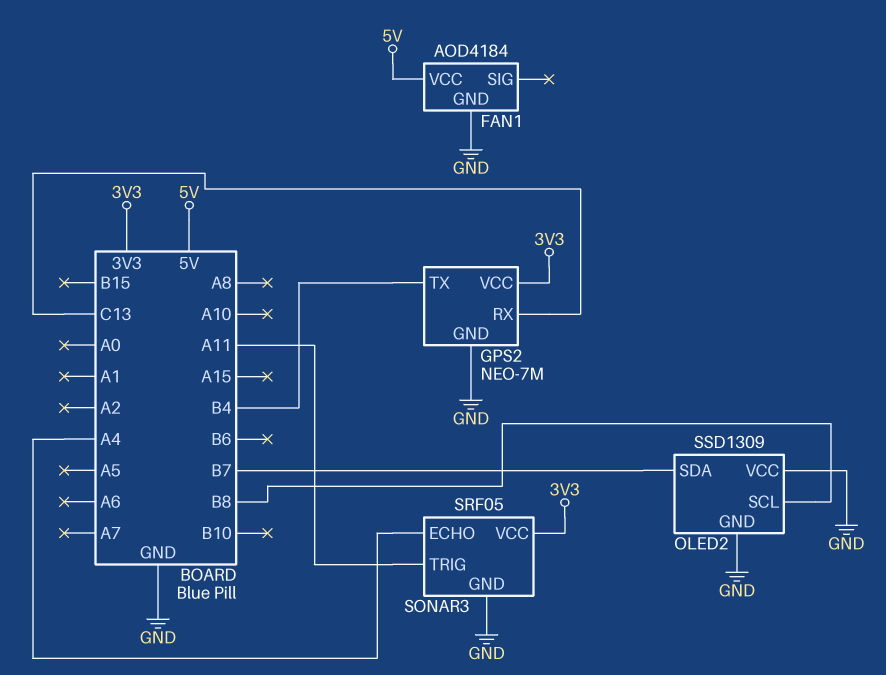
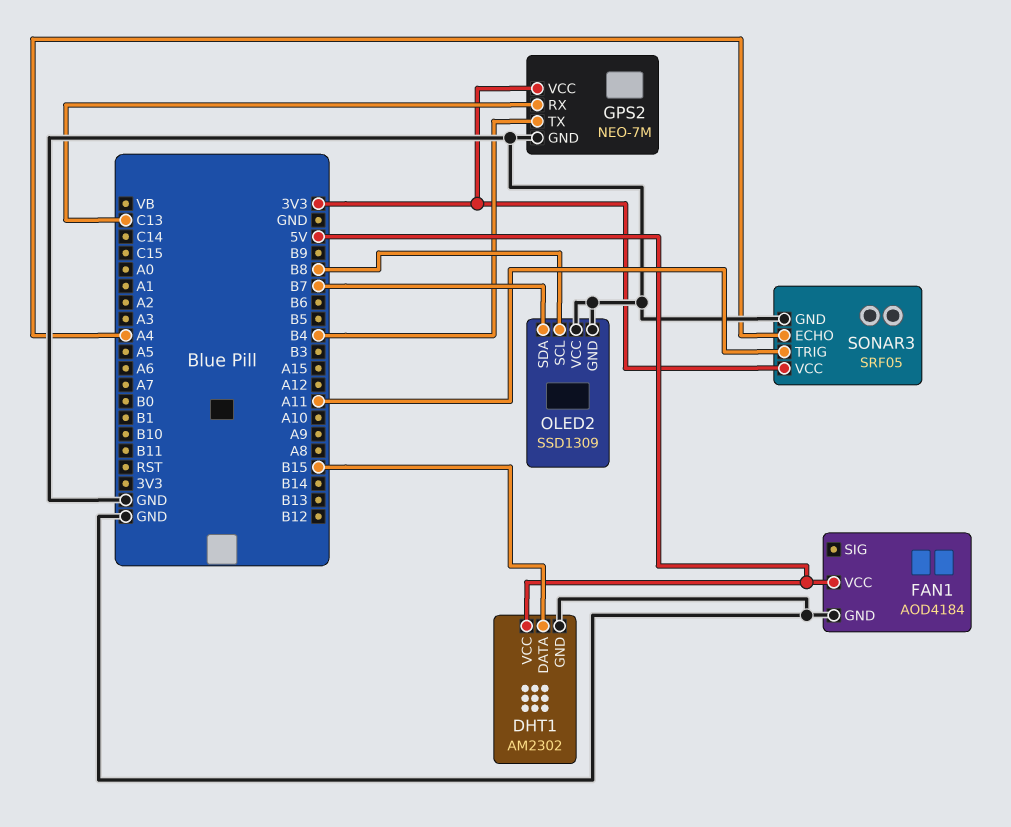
DHT1: none -> AM2302
DHT1 pin DATA: none -> B15
DHT1 pin GND: none -> GND
DHT1 pin VCC: none -> 5V

